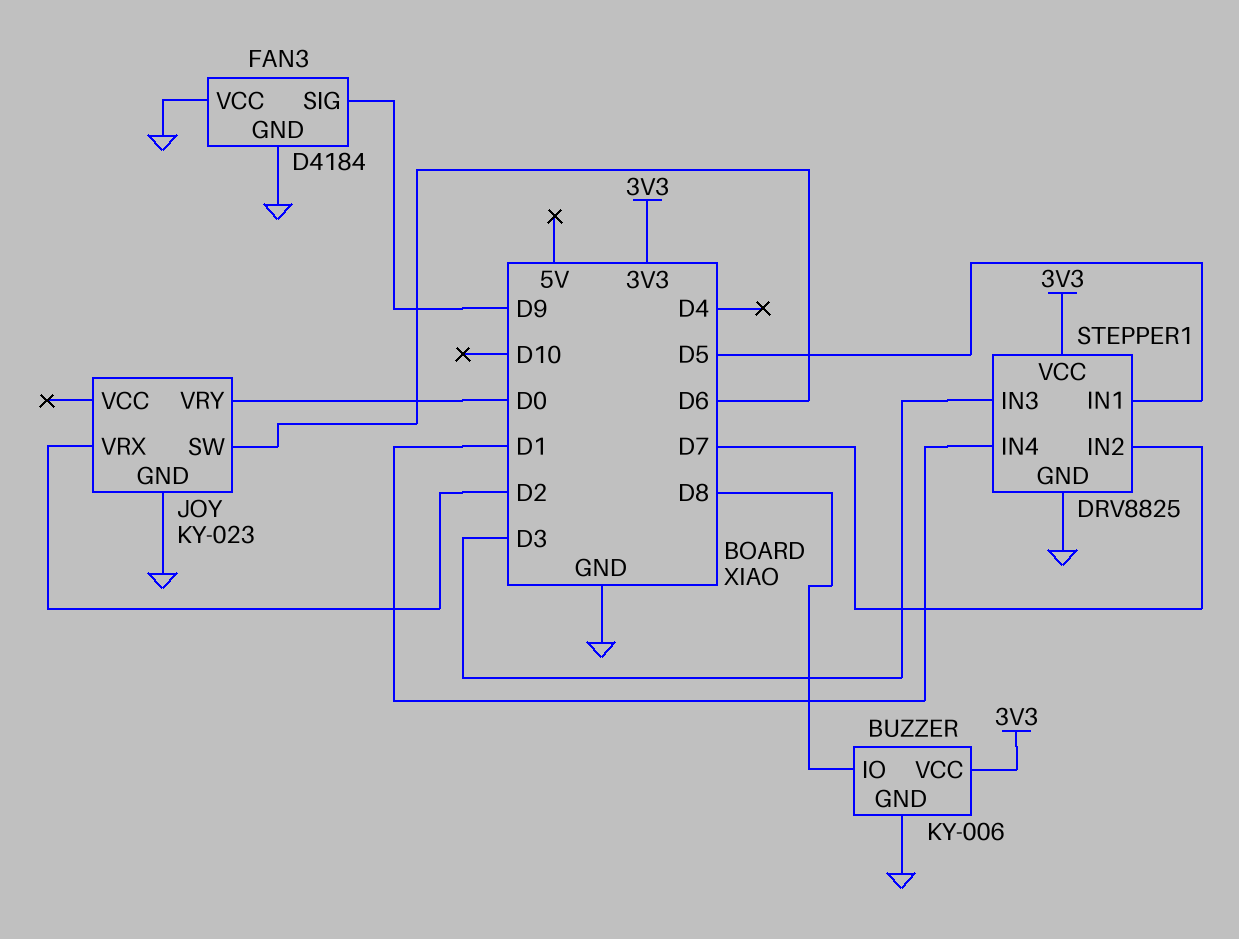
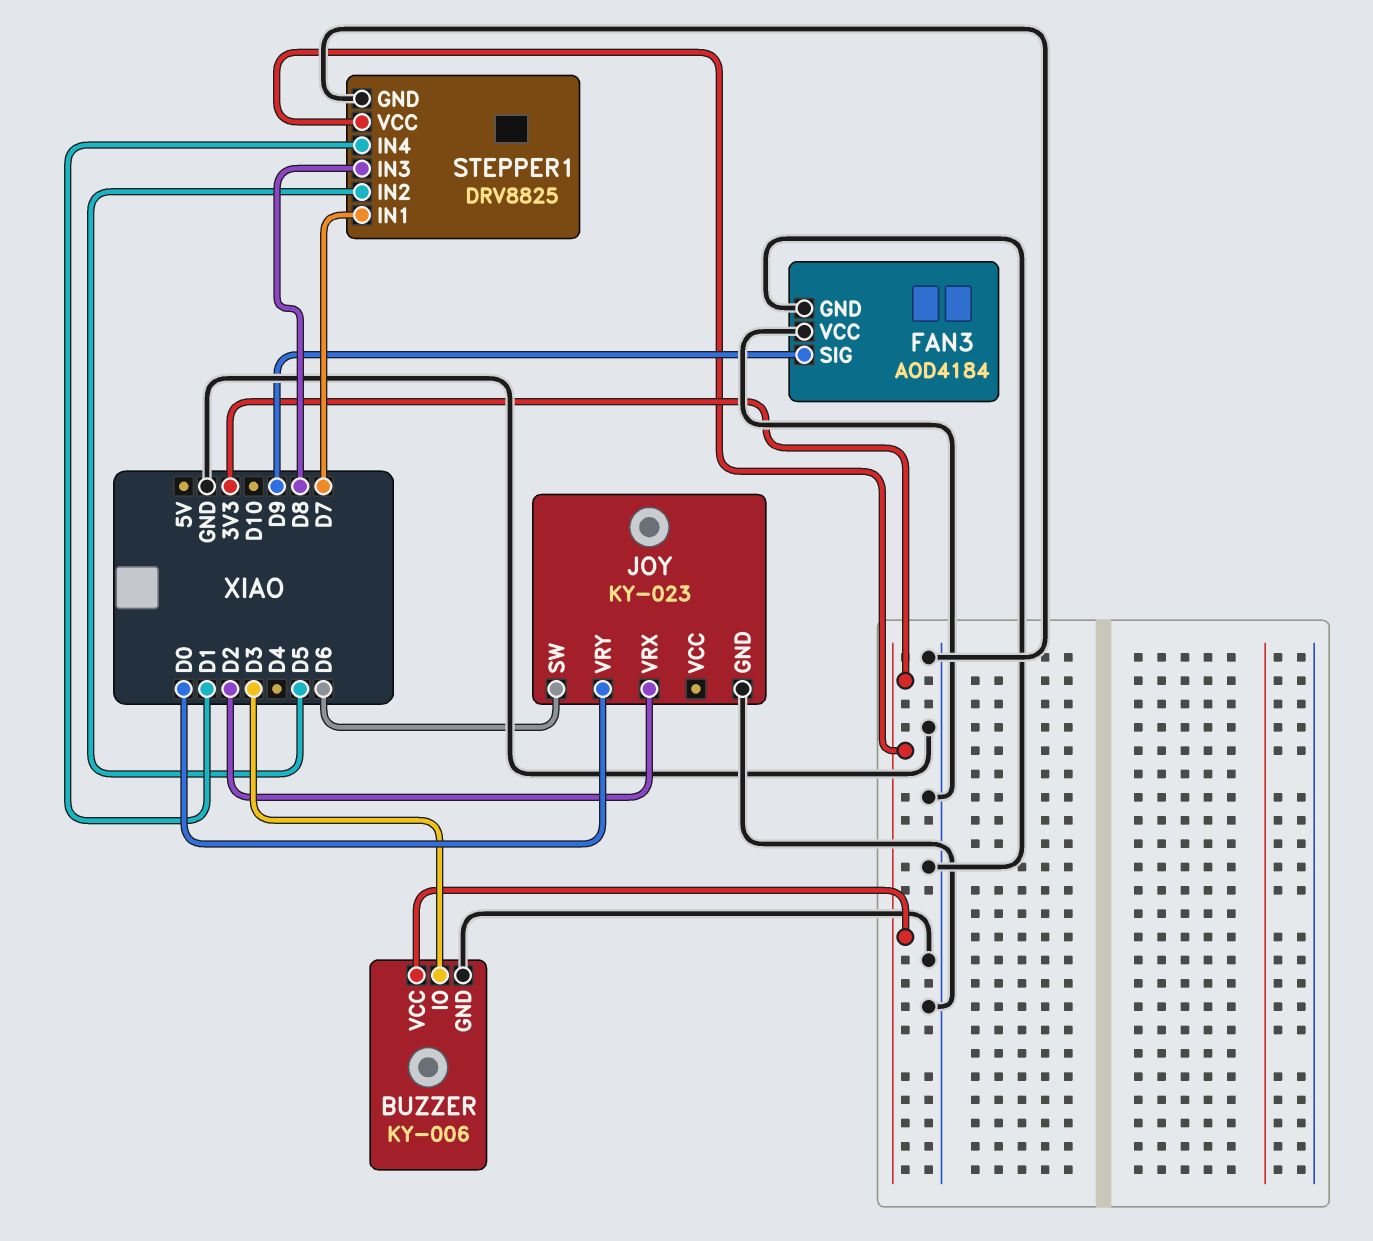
BUZZER pin IO: D8 -> D3
FAN3: D4184 -> AOD4184
STEPPER1 pin IN1: D5 -> D7
STEPPER1 pin IN2: D7 -> D5
STEPPER1 pin IN3: D3 -> D8

